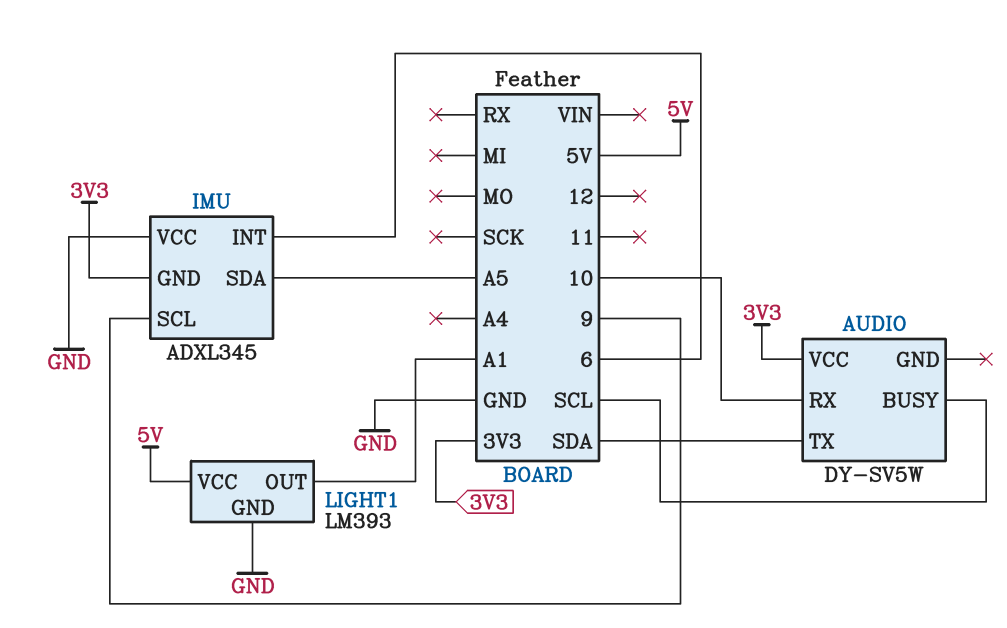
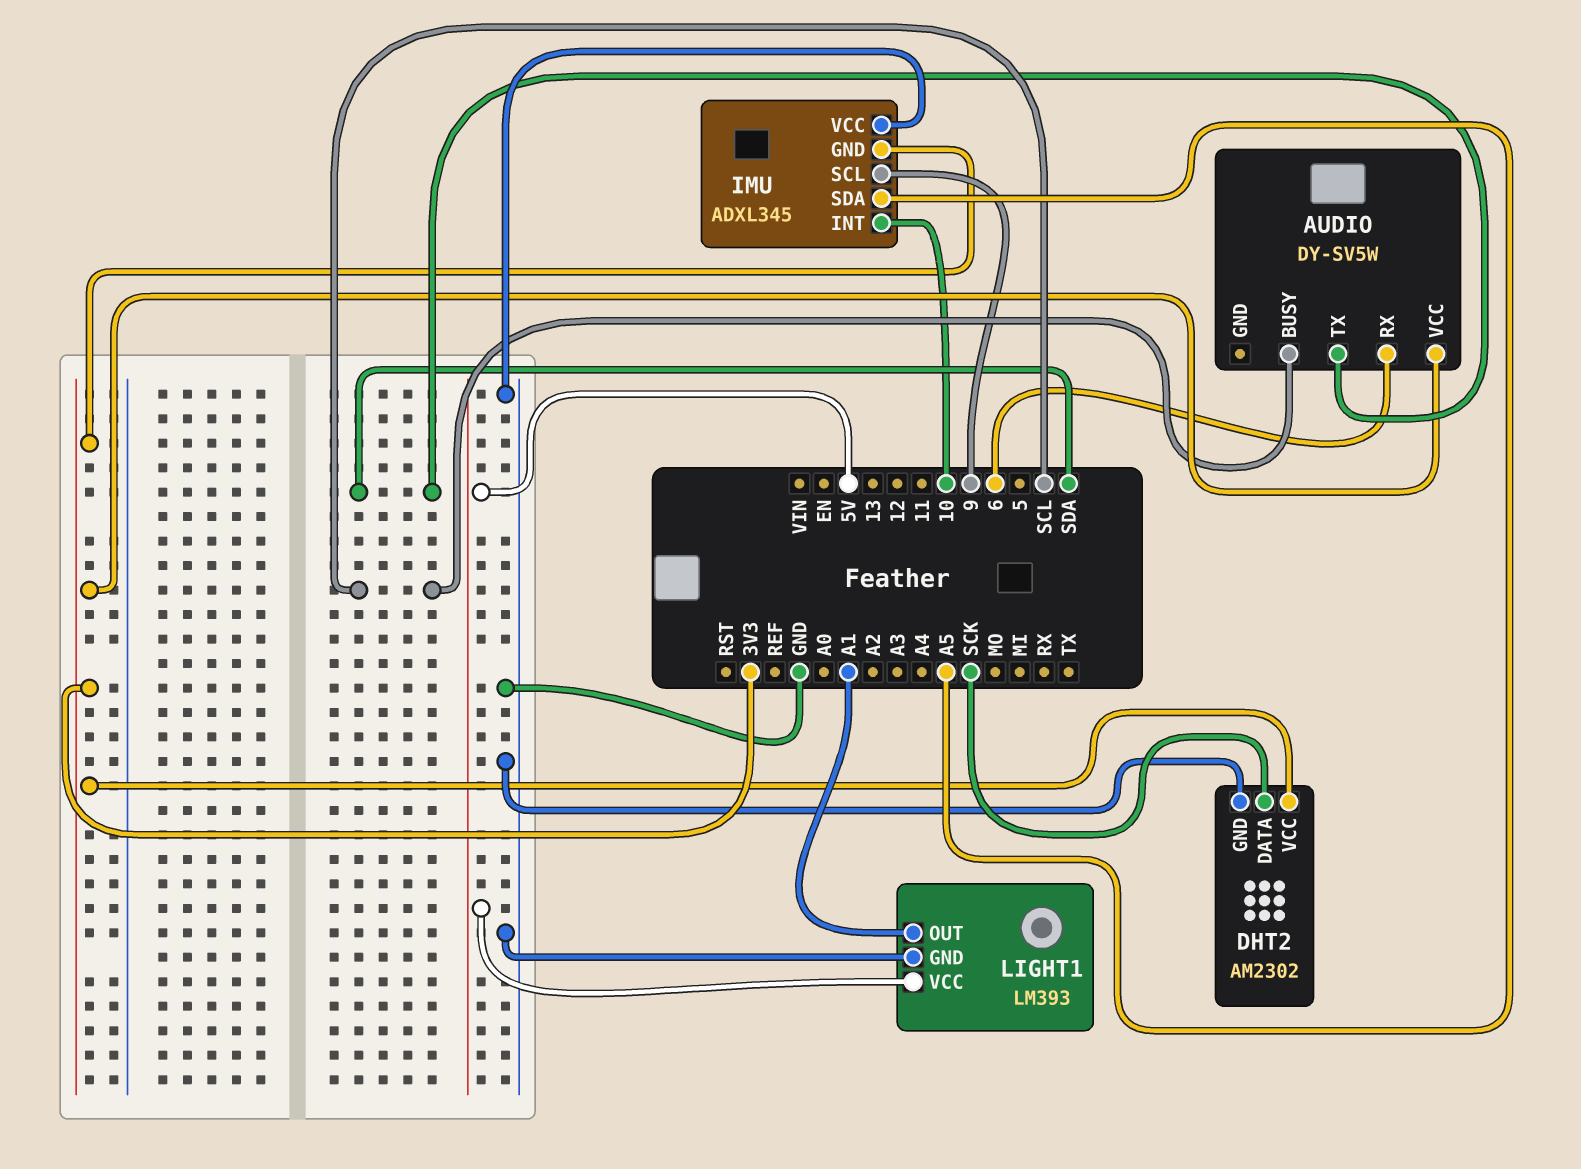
AUDIO pin RX: 10 -> 6
DHT2: none -> AM2302
DHT2 pin DATA: none -> SCK
DHT2 pin GND: none -> GND
DHT2 pin VCC: none -> 3V3
IMU pin INT: 6 -> 10

